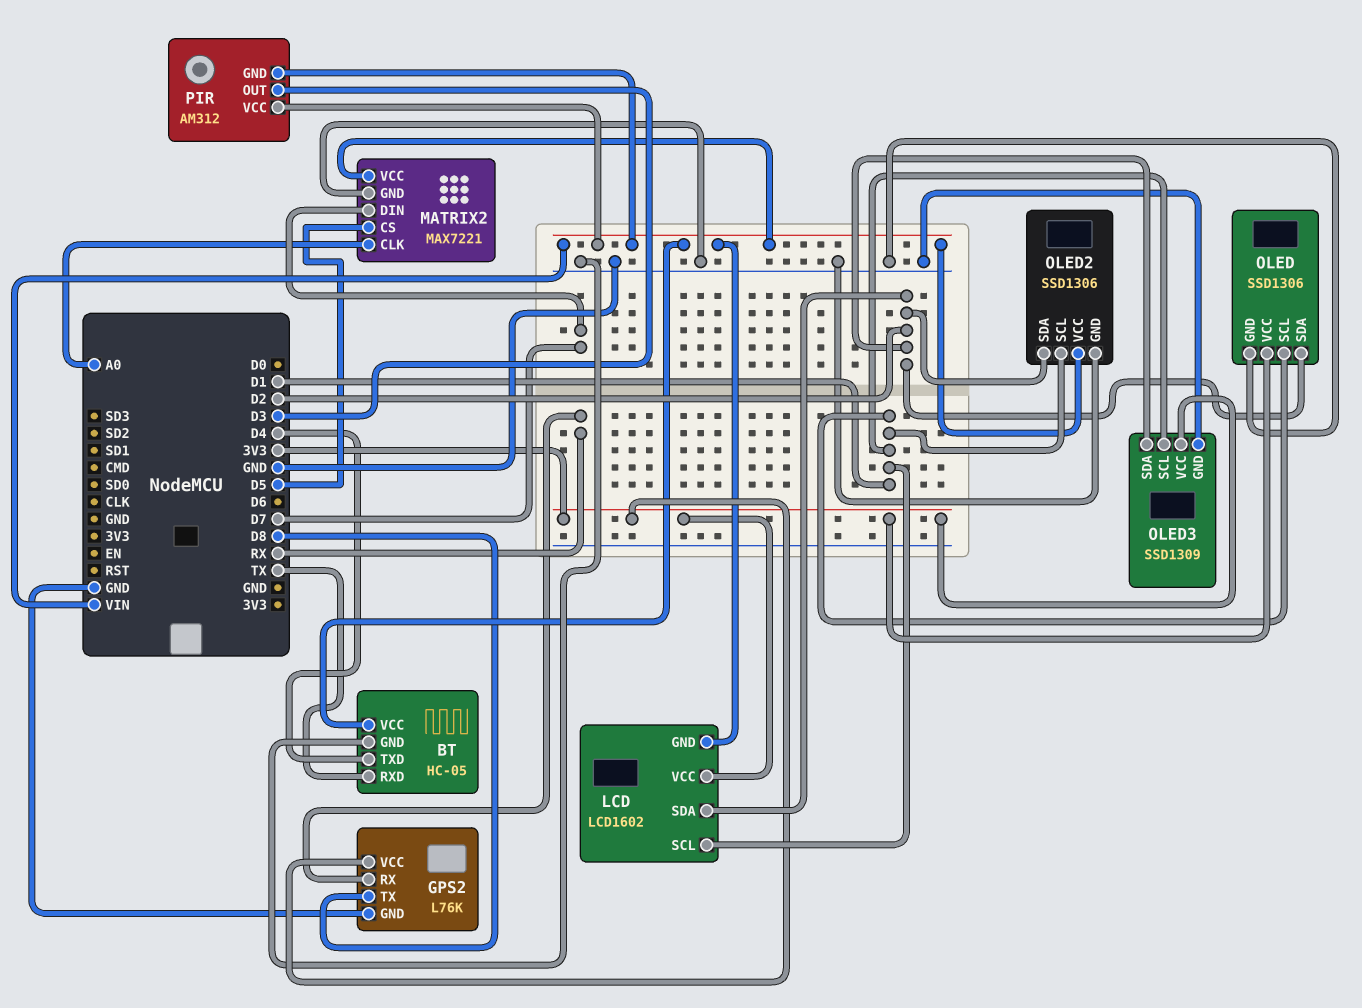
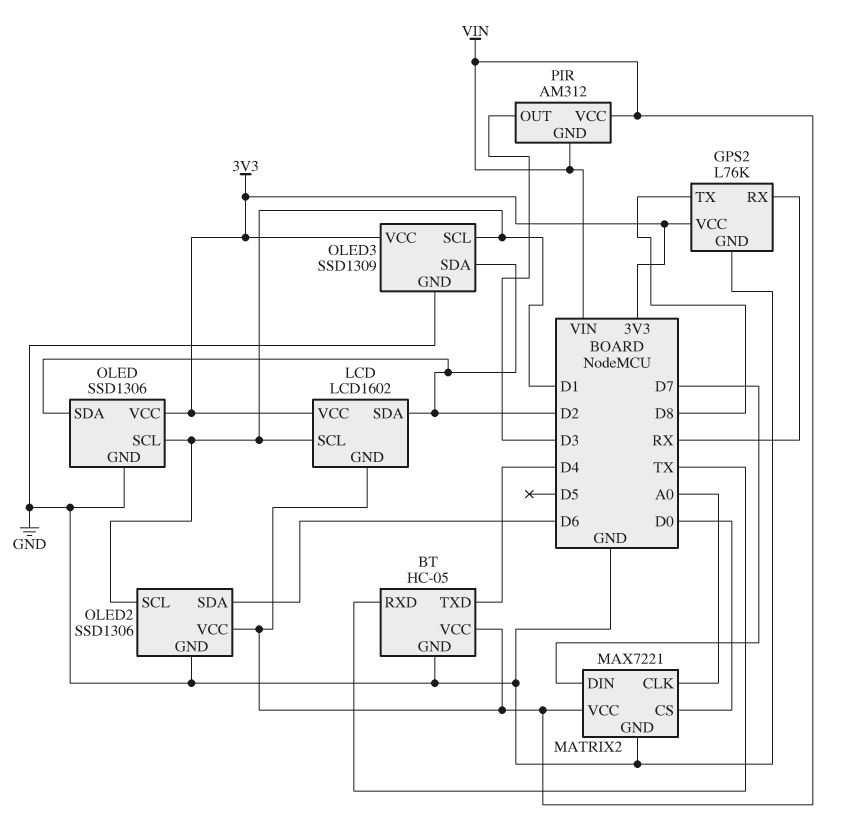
MATRIX2 pin CS: D5 -> D0
OLED2 pin SDA: D2 -> D6

